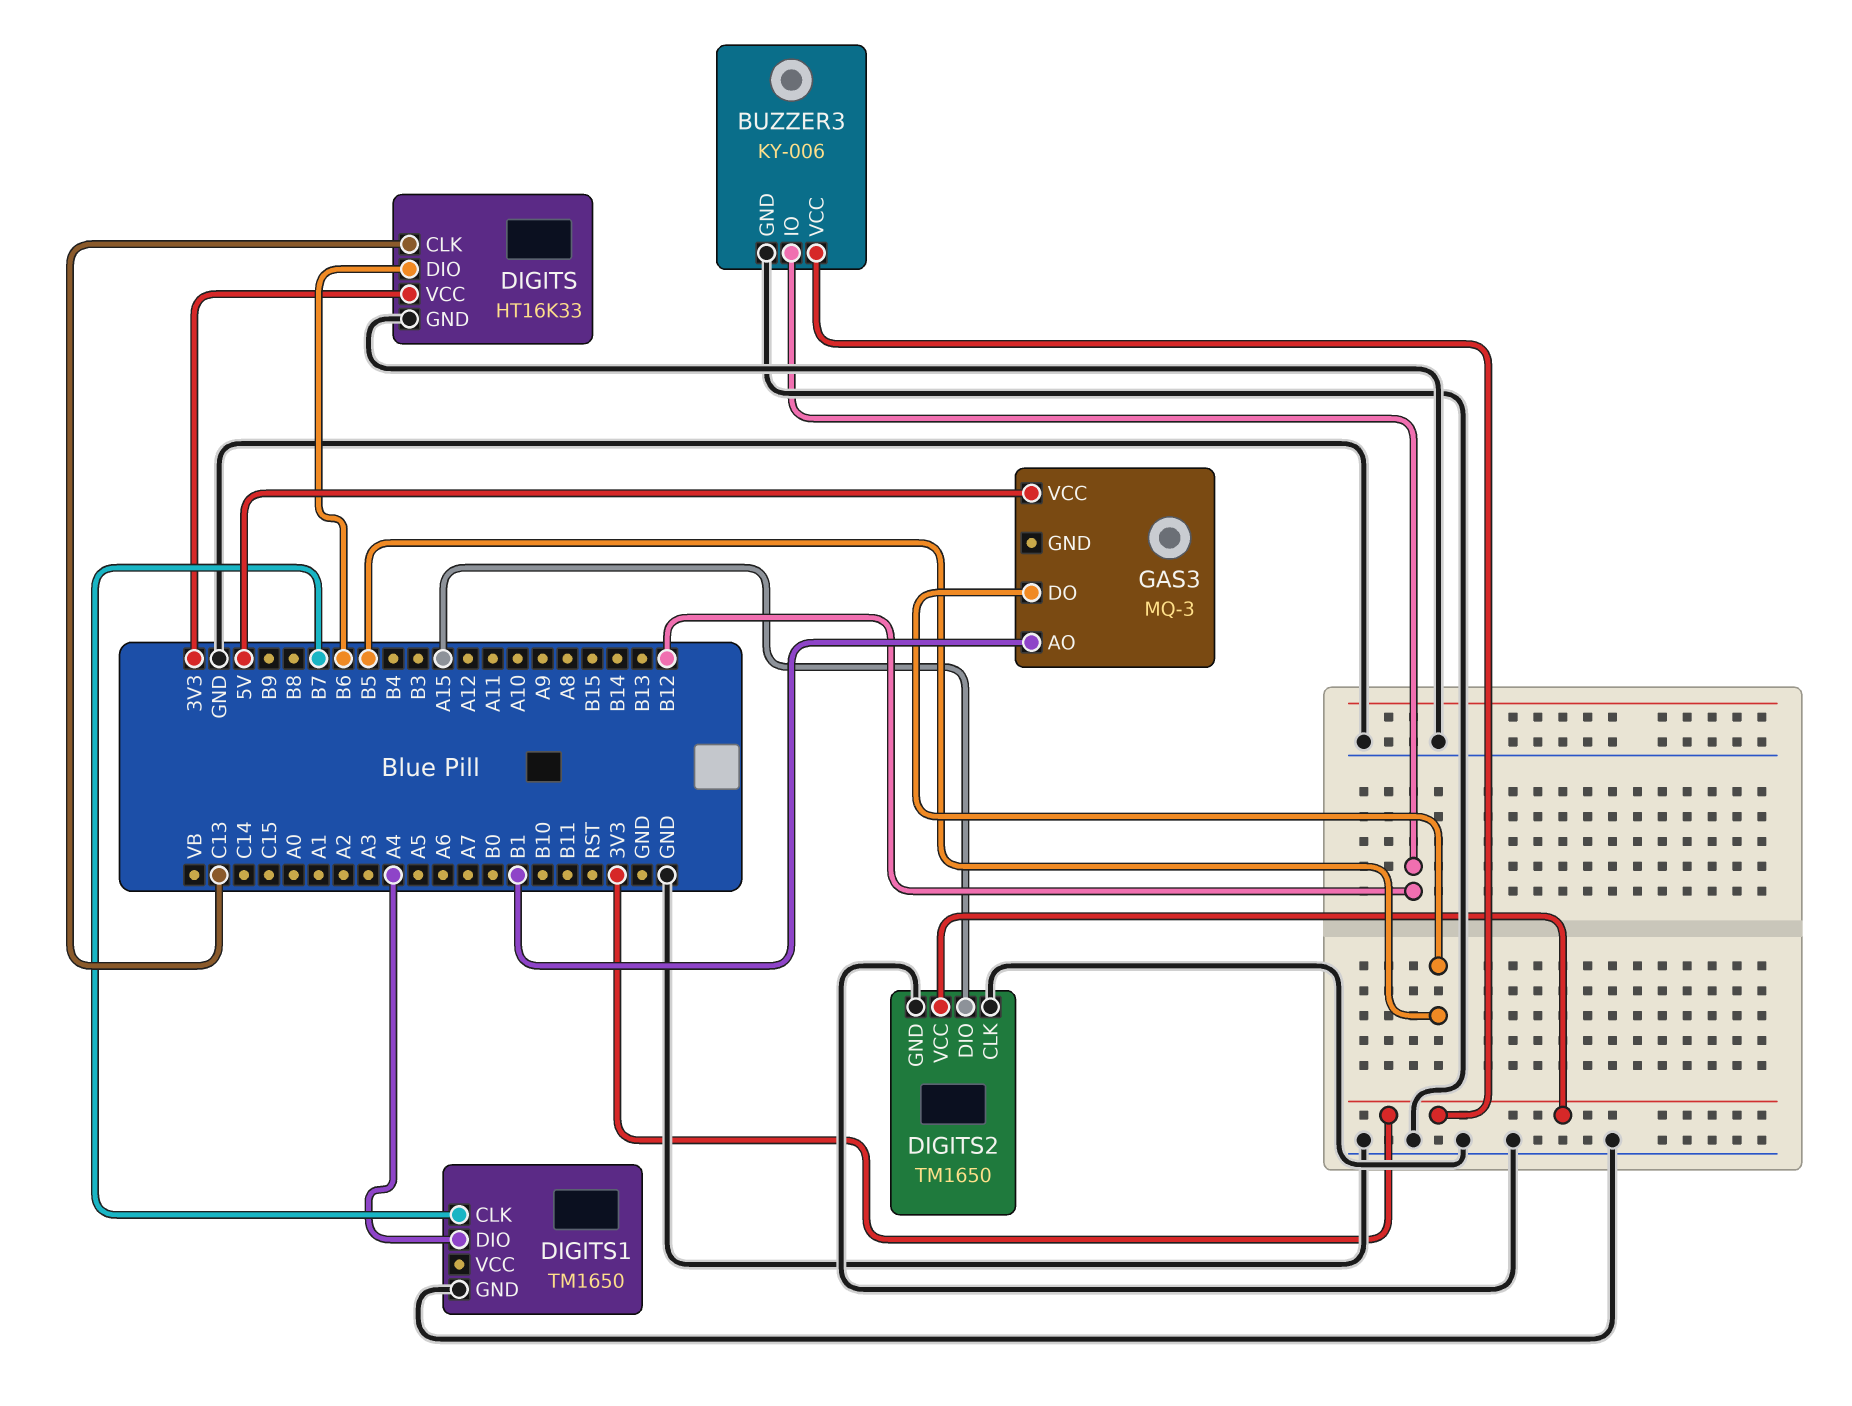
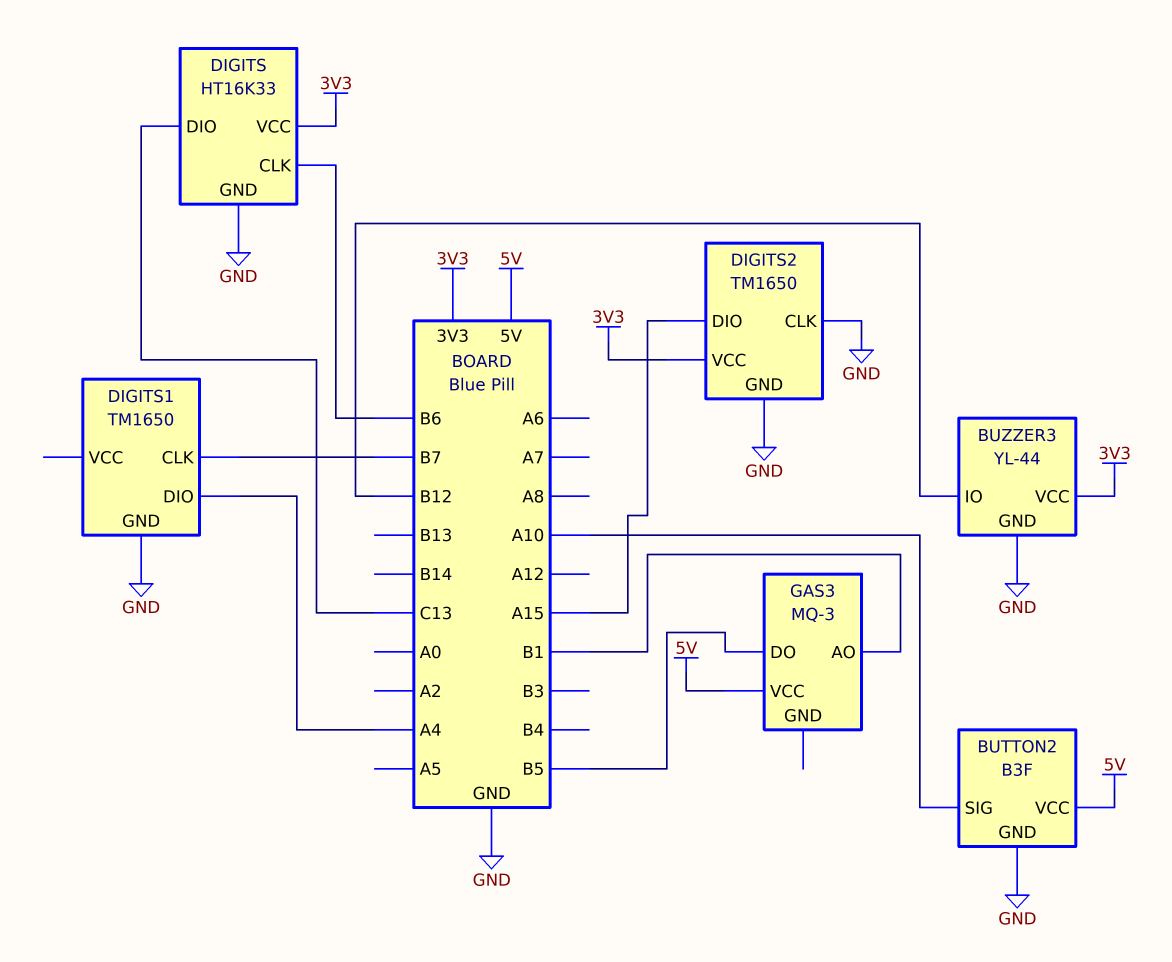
BUTTON2: none -> B3F
BUTTON2 pin GND: none -> GND
BUTTON2 pin SIG: none -> A10
BUTTON2 pin VCC: none -> 5V
BUZZER3: KY-006 -> YL-44
DIGITS pin CLK: C13 -> B6
DIGITS pin DIO: B6 -> C13

